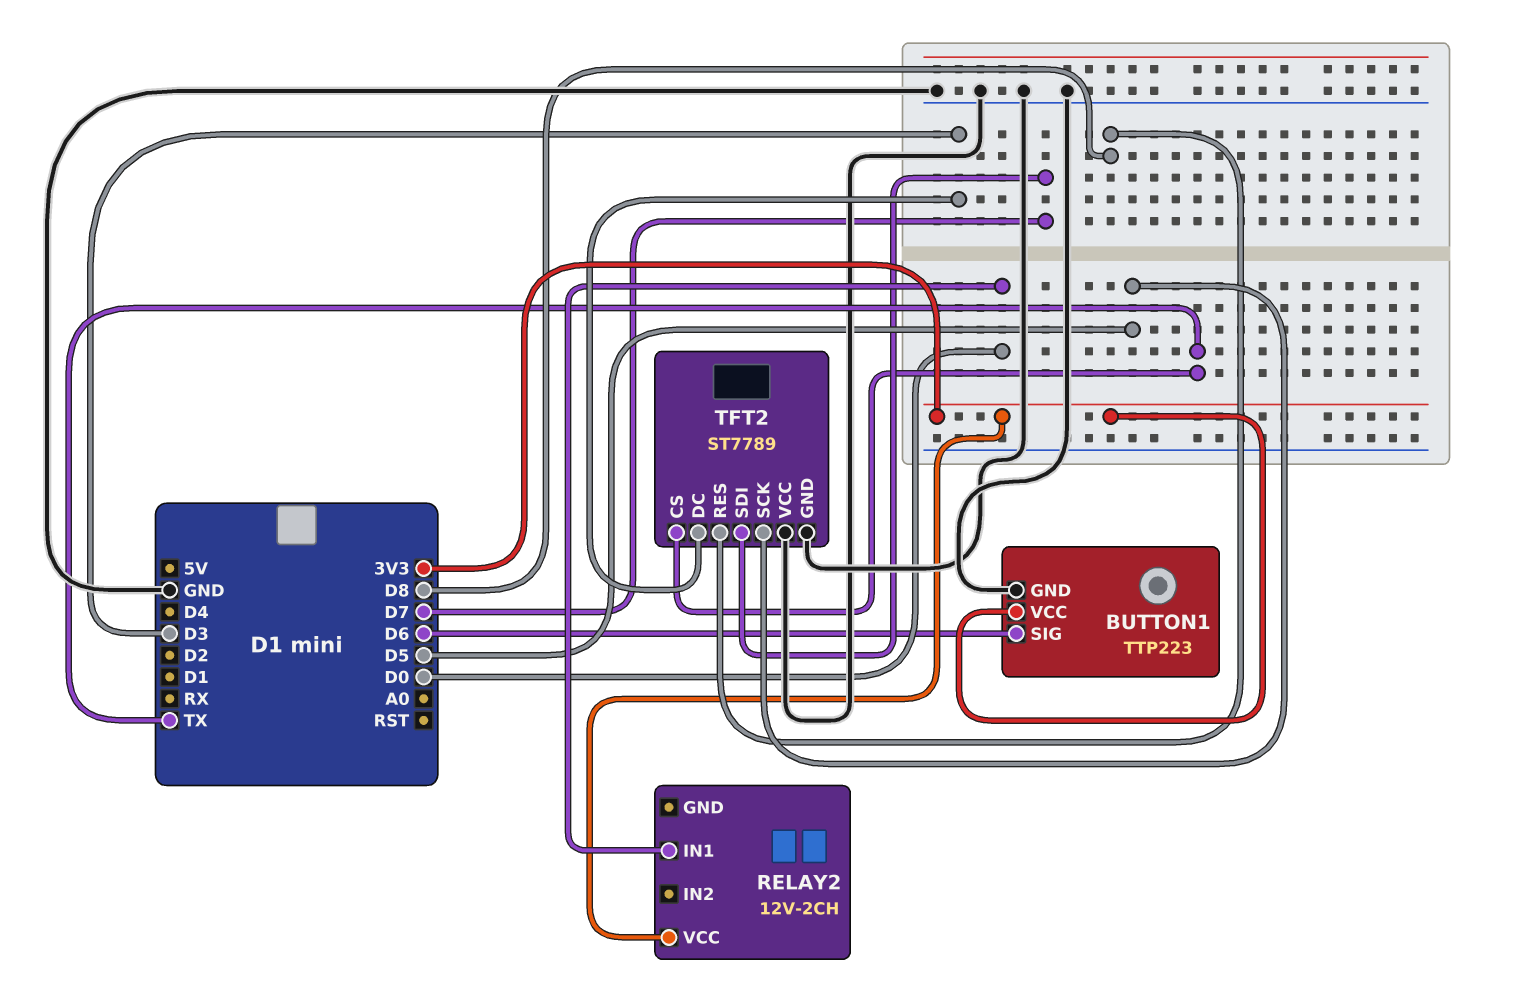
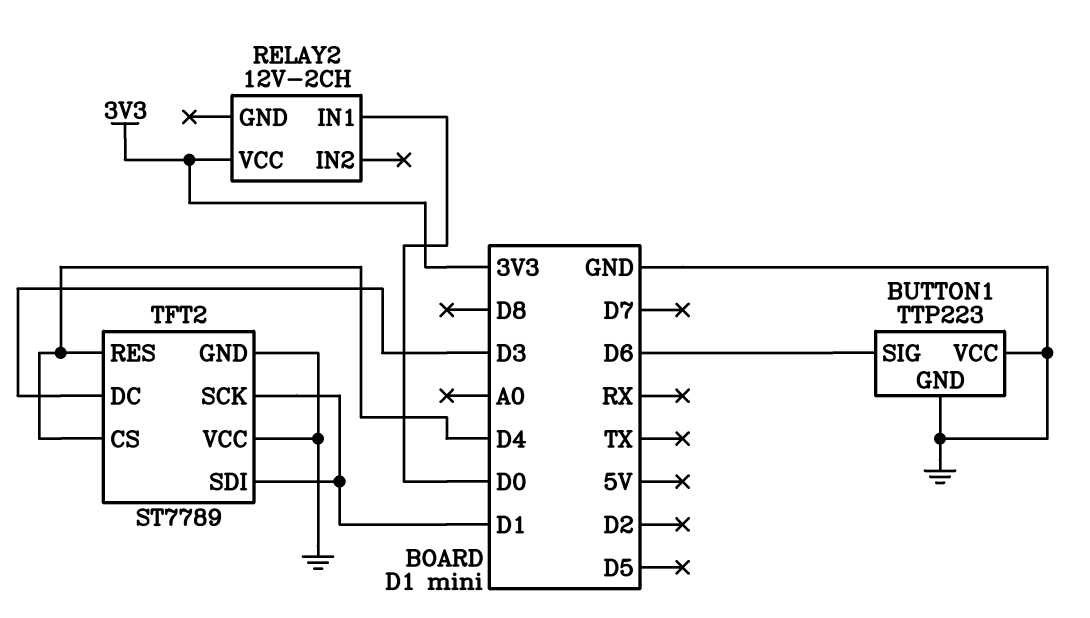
BUTTON1 pin VCC: 3V3 -> GND
TFT2 pin CS: TX -> D4
TFT2 pin RES: D8 -> D4
TFT2 pin SCK: D5 -> D1
TFT2 pin SDI: D7 -> D1

